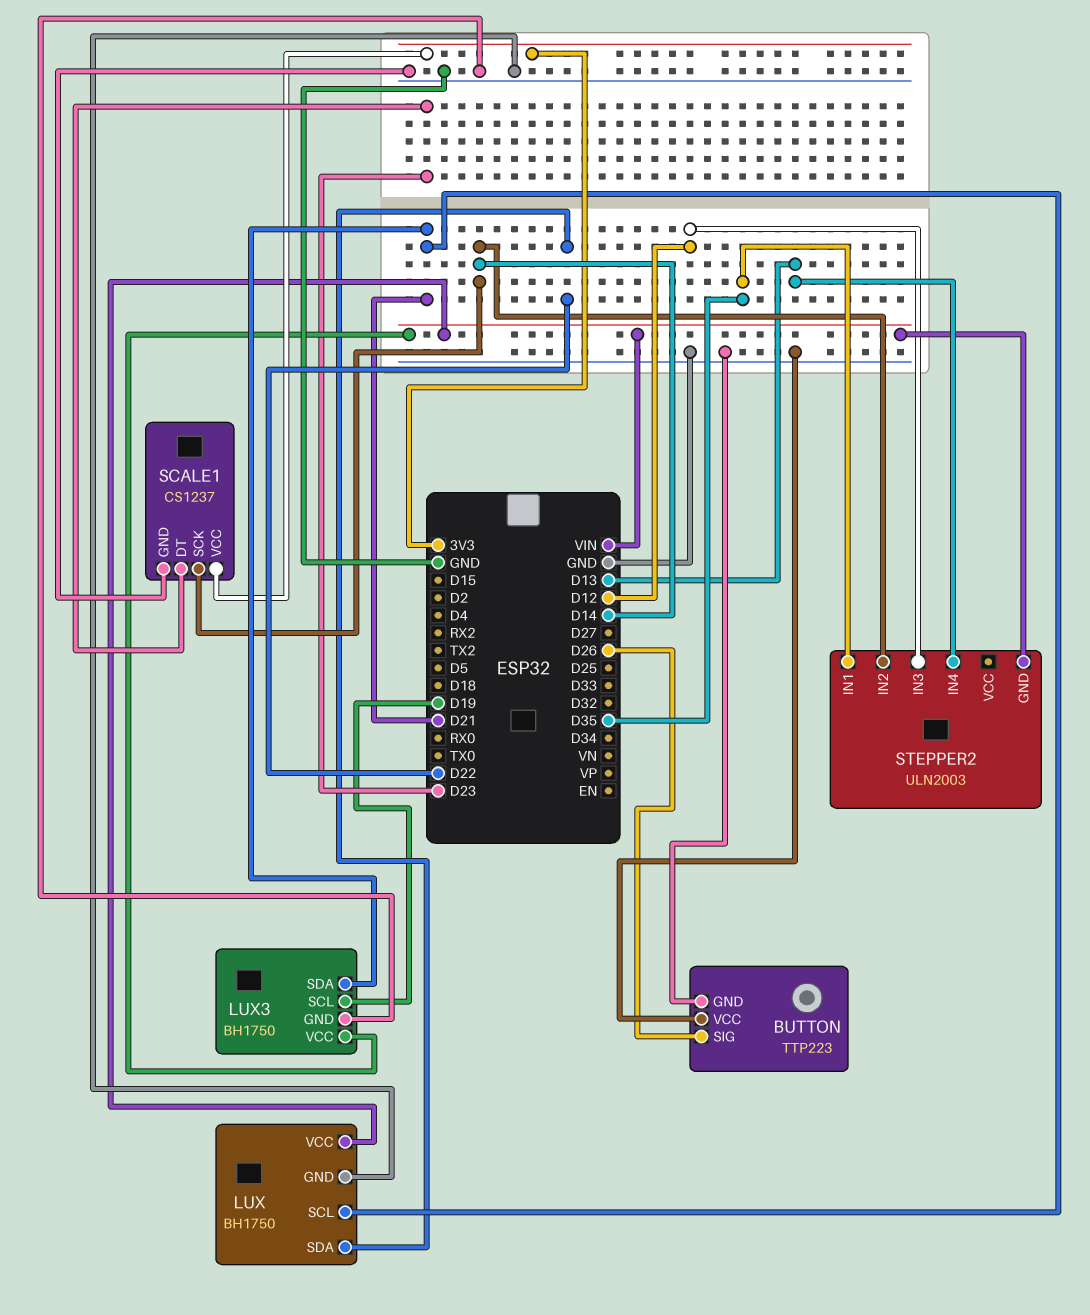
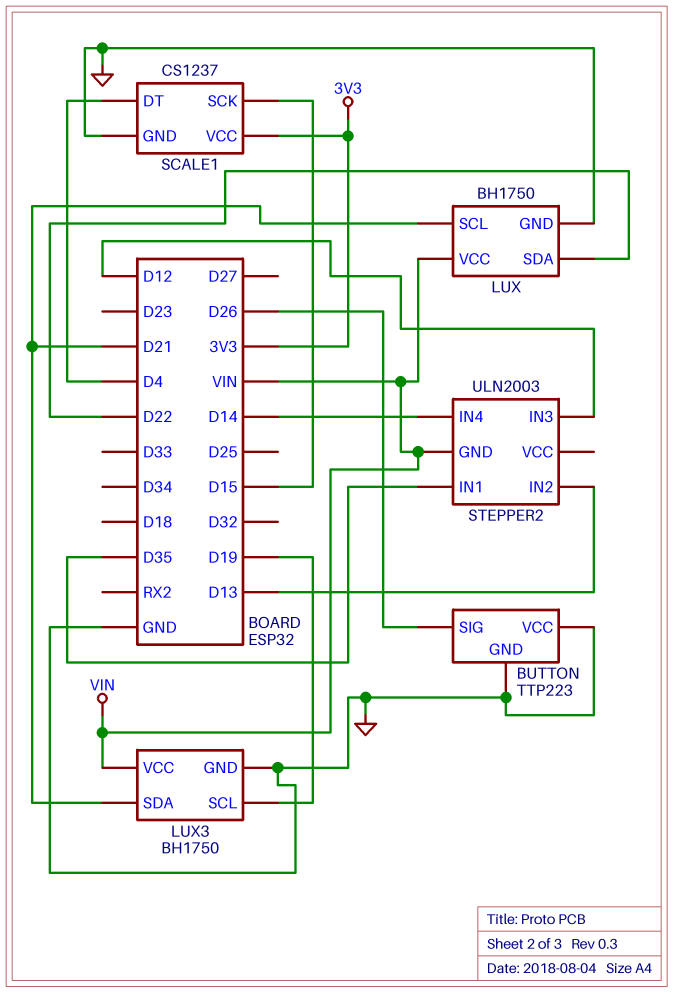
SCALE1 pin DT: D23 -> D4
SCALE1 pin SCK: D14 -> D15
STEPPER2 pin IN2: D14 -> D13
STEPPER2 pin IN4: D13 -> D14

